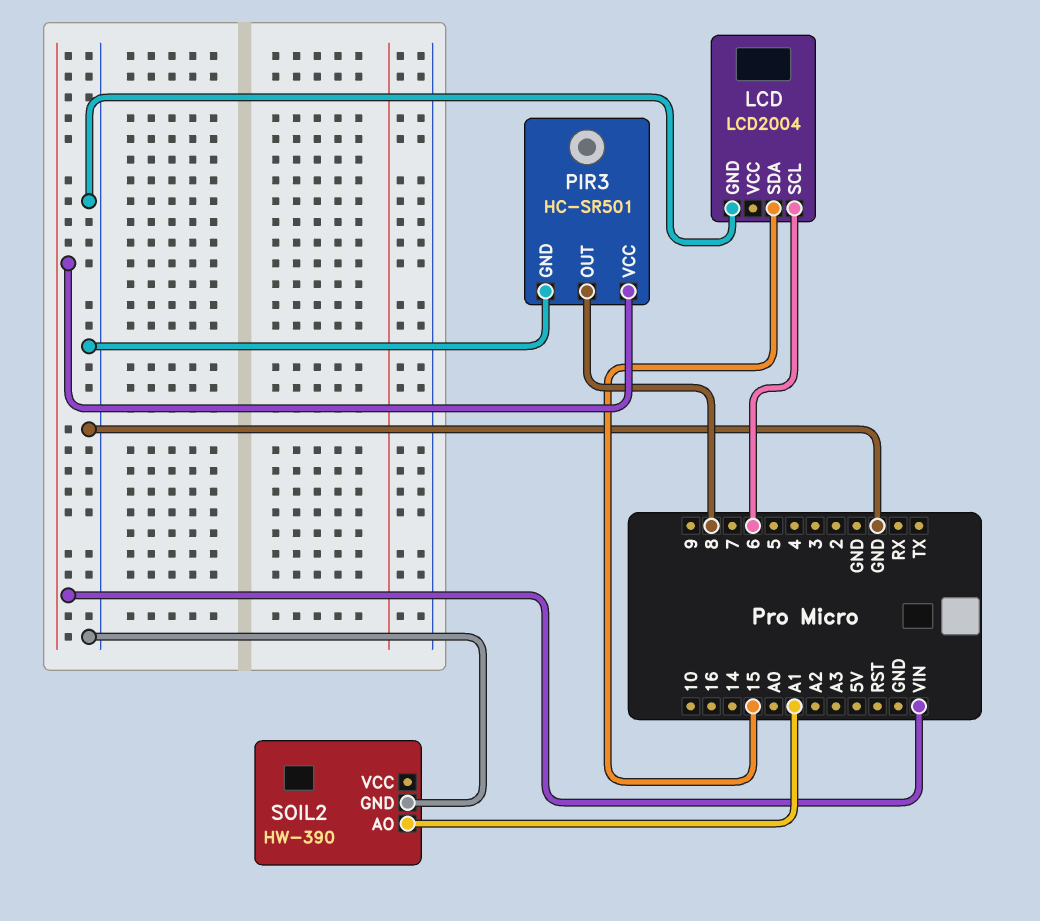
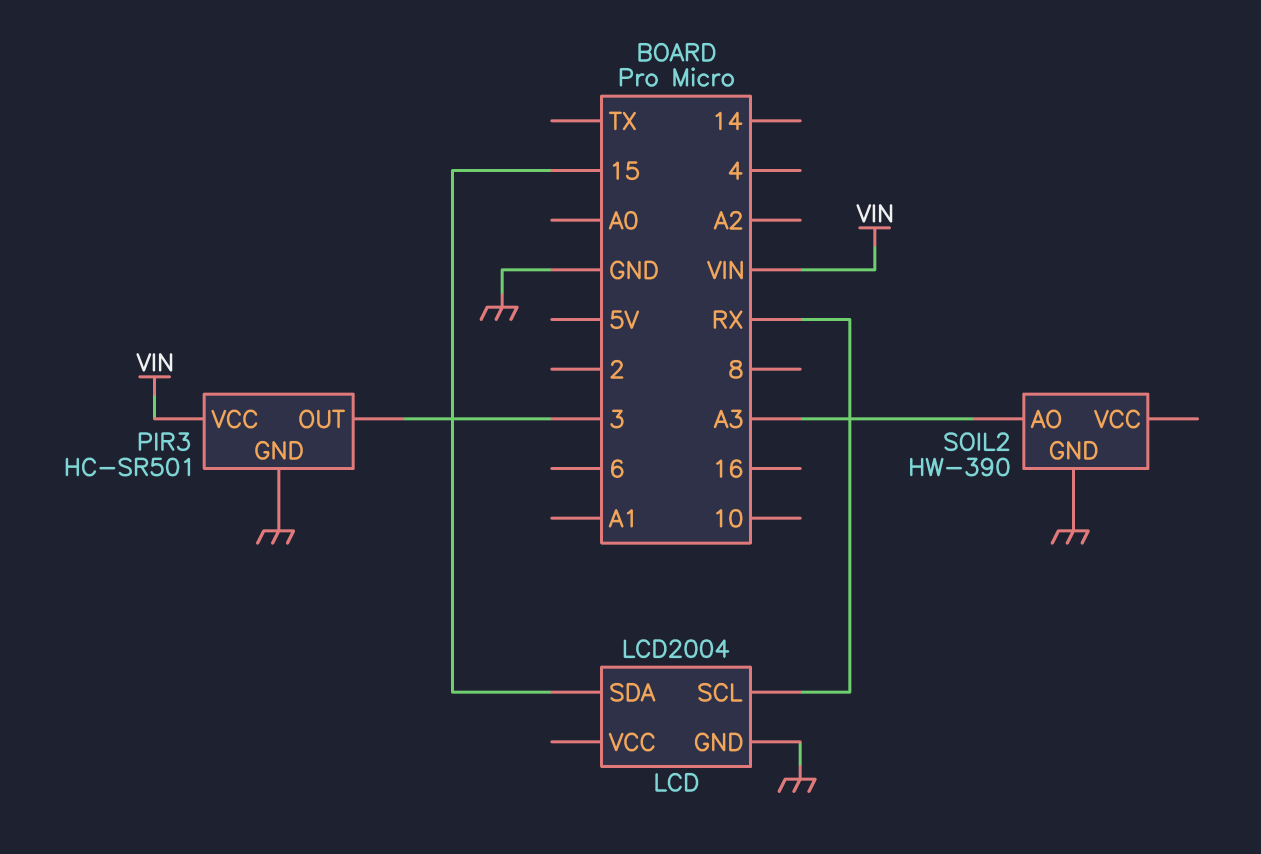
LCD pin SCL: 6 -> RX
PIR3 pin OUT: 8 -> 3
SOIL2 pin AO: A1 -> A3

